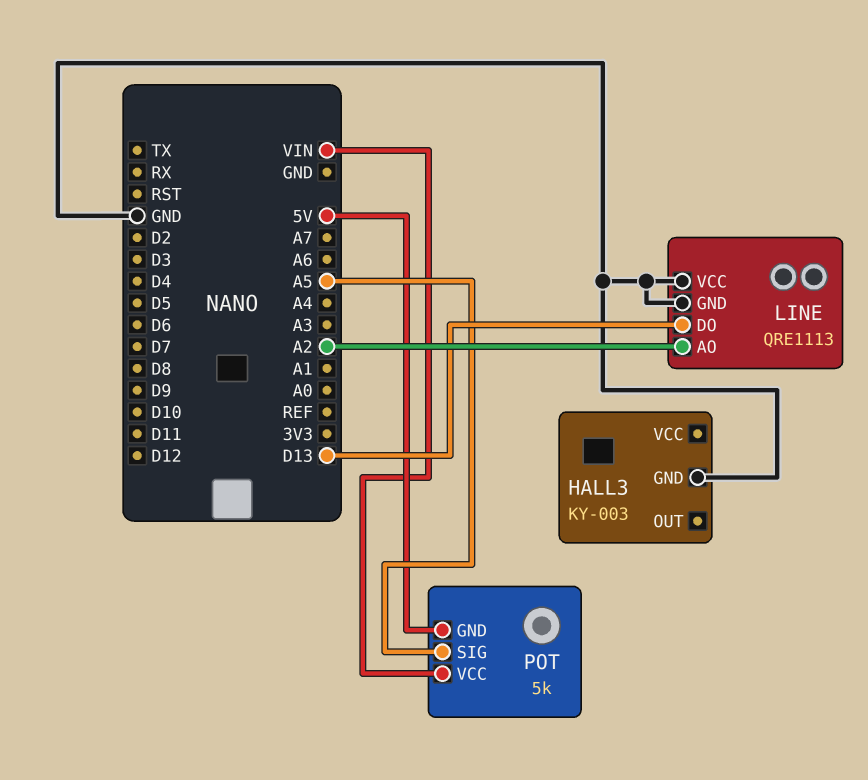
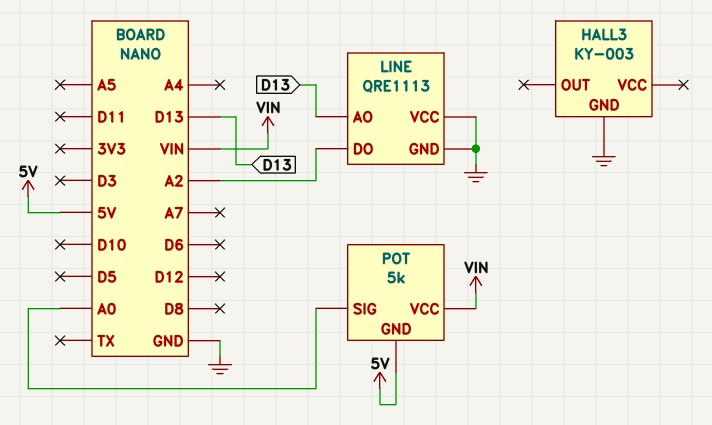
LINE pin AO: A2 -> D13
LINE pin DO: D13 -> A2
POT pin SIG: A5 -> A0

